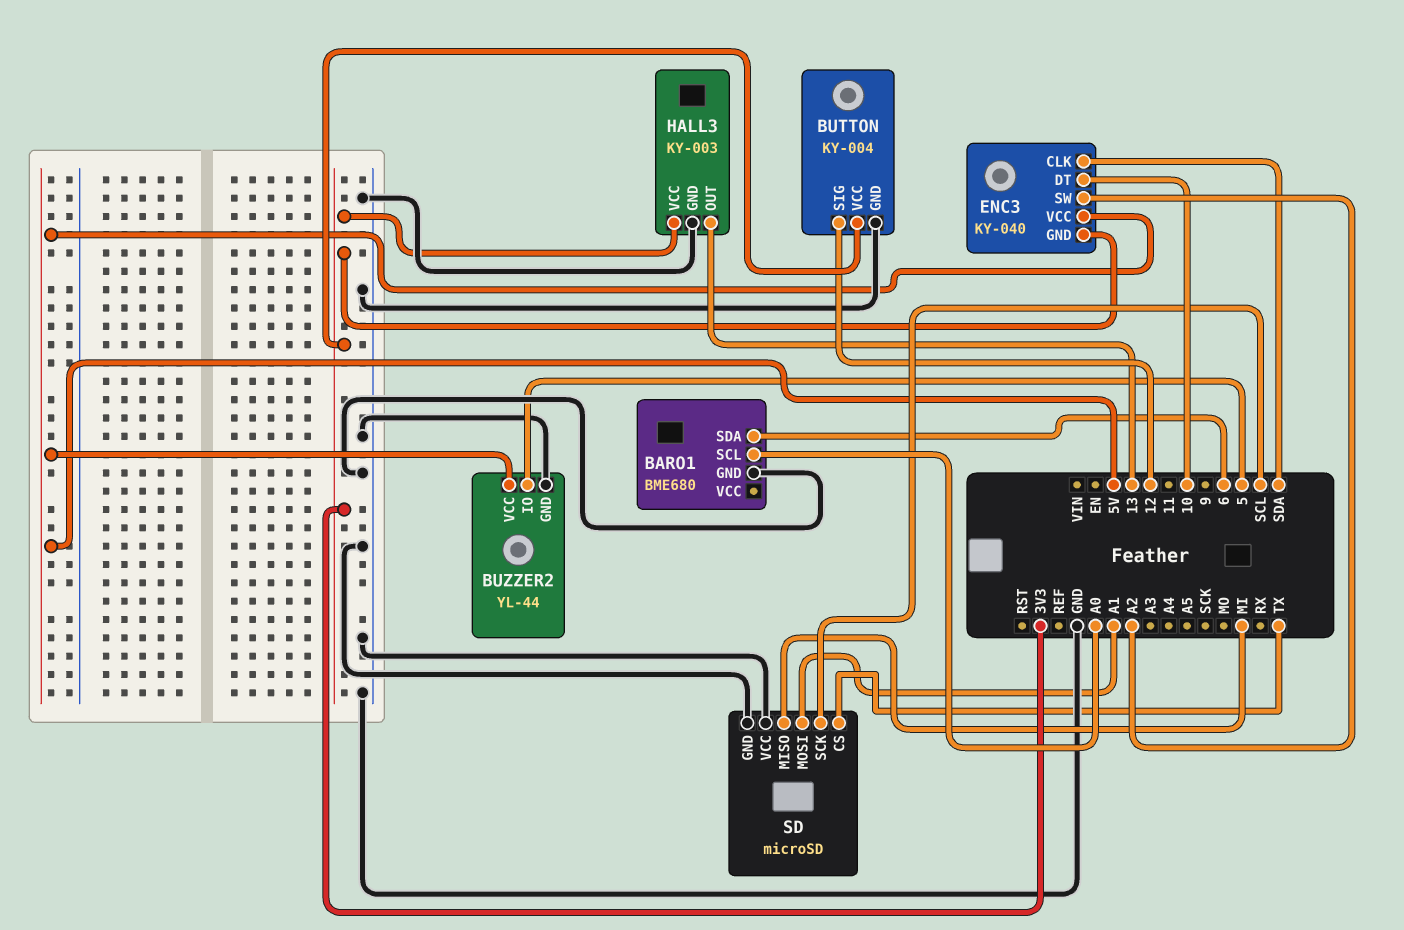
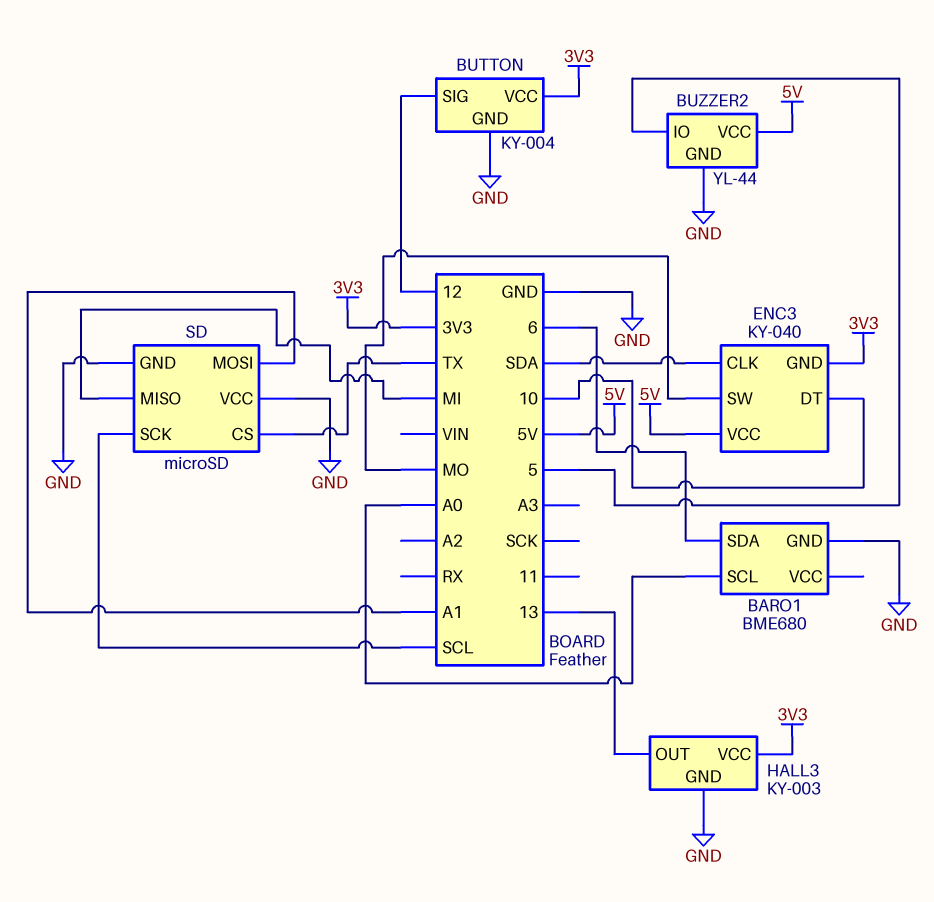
ENC3 pin SW: A2 -> MO

